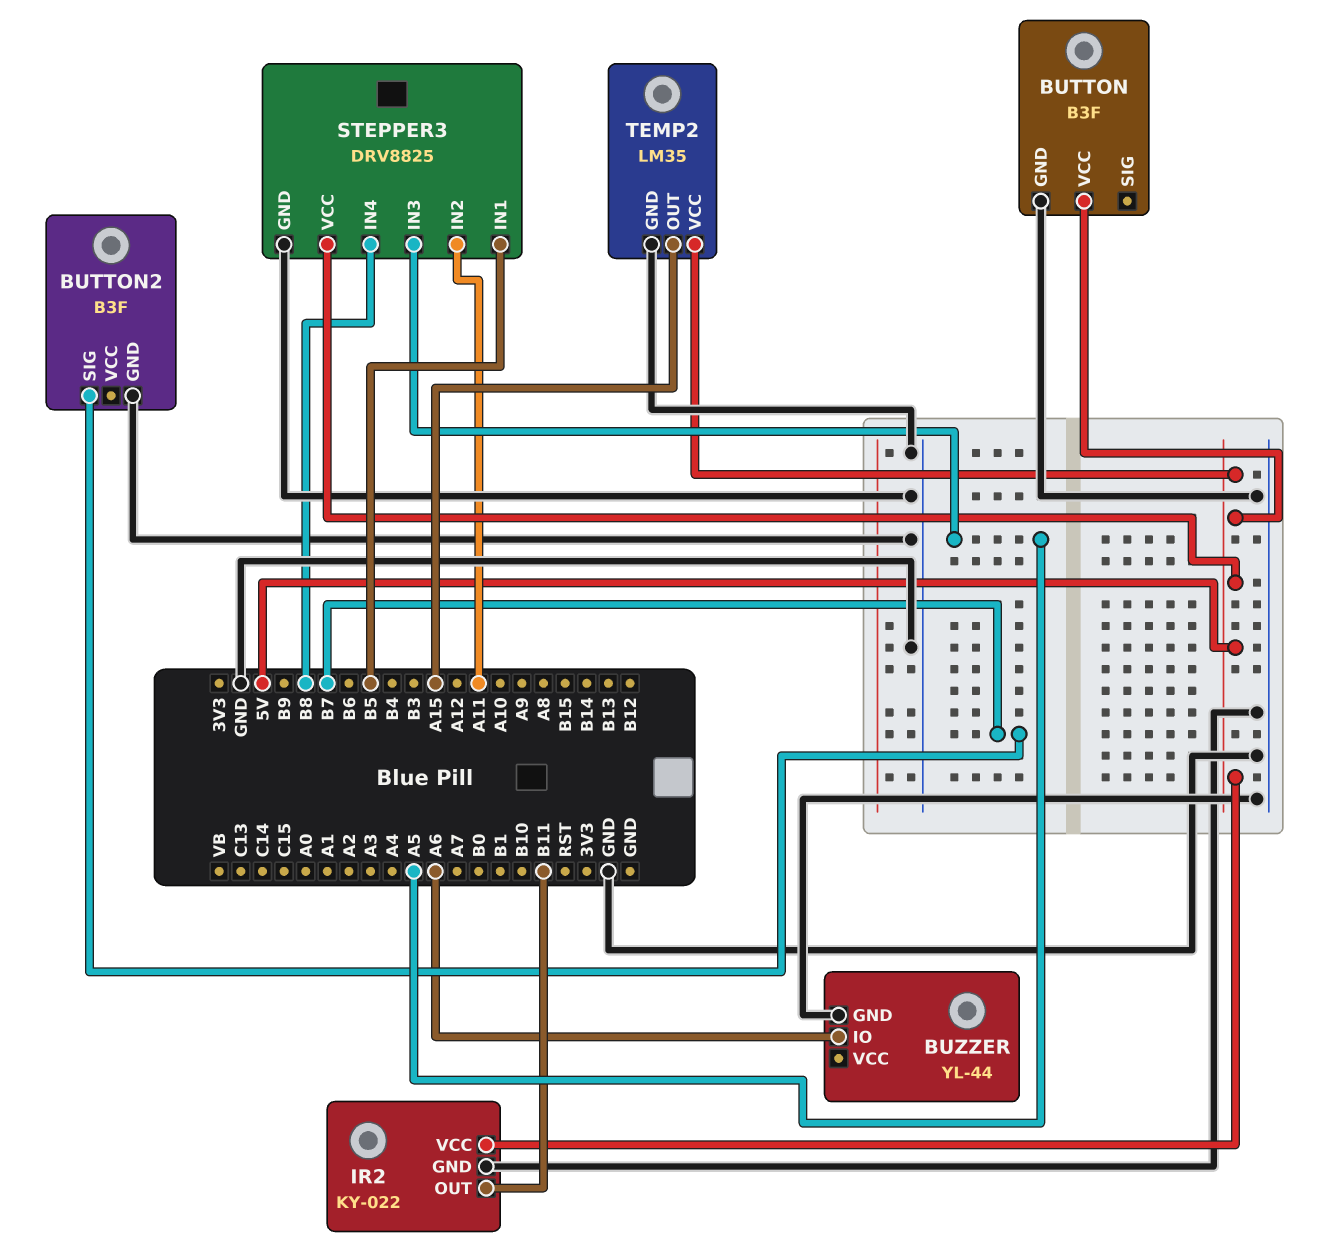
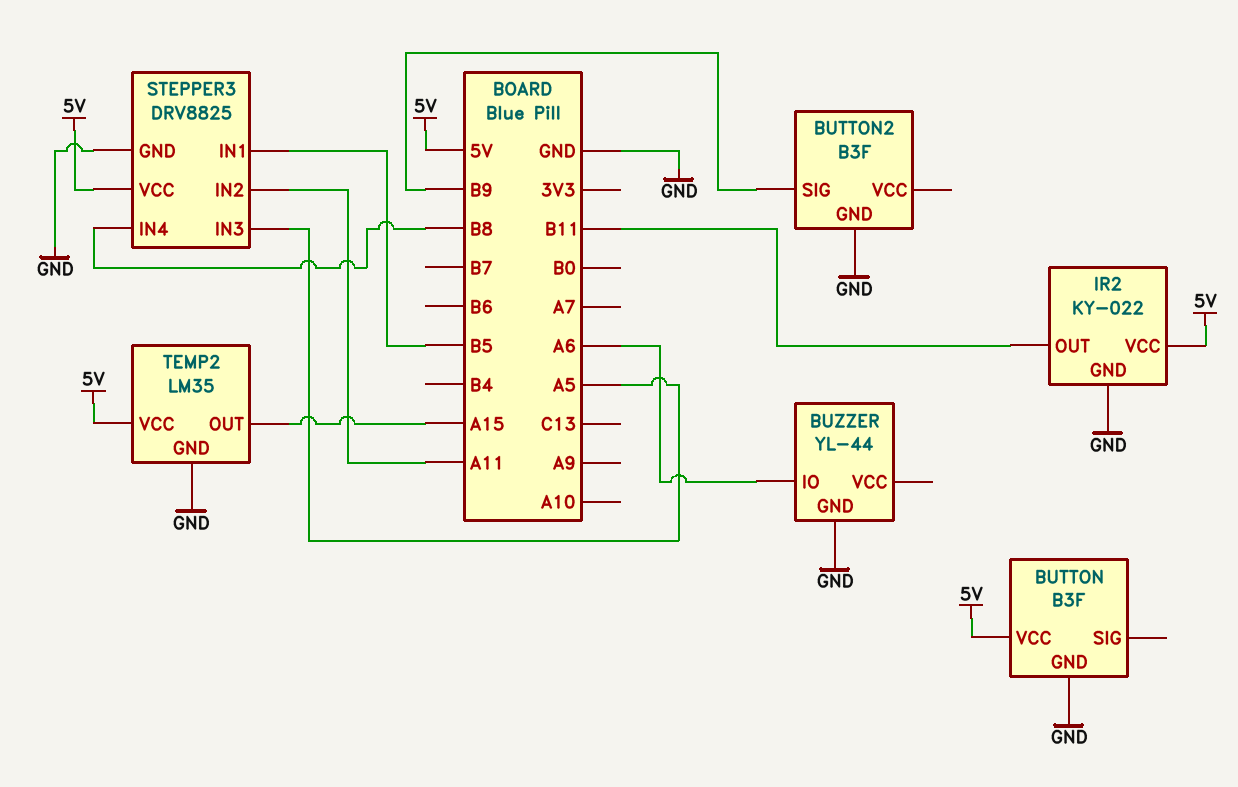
BUTTON2 pin SIG: B7 -> B9

